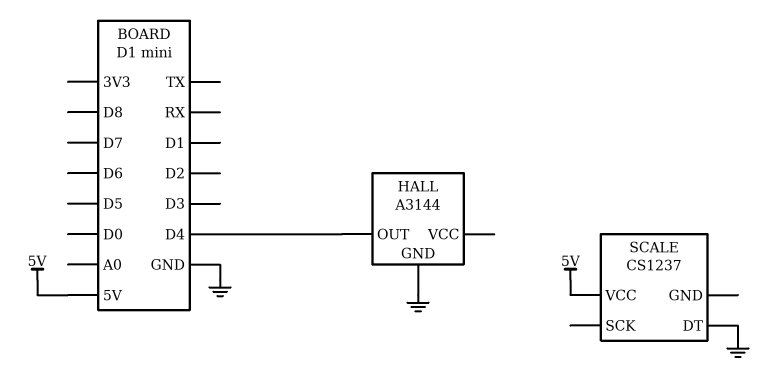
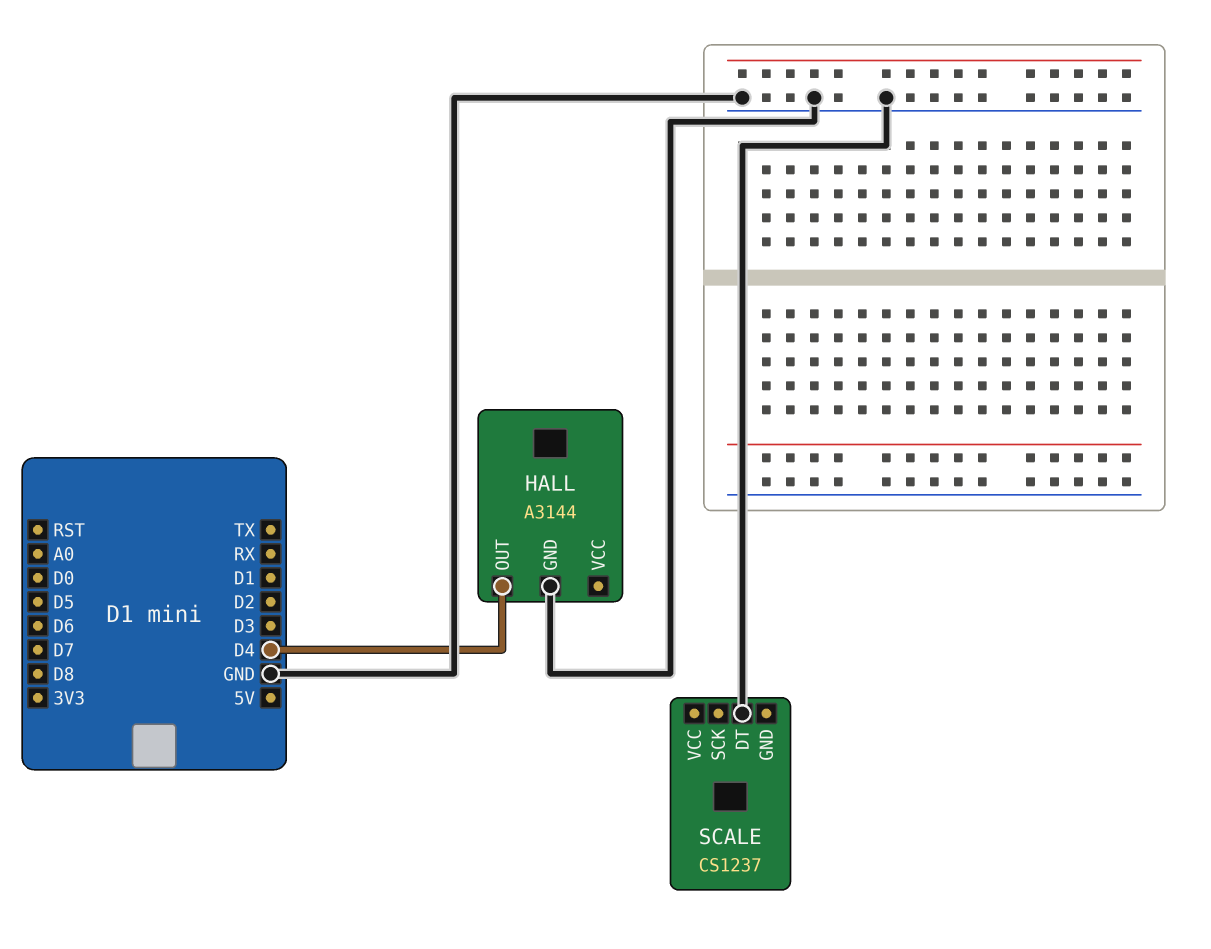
SCALE pin VCC: 5V -> none

